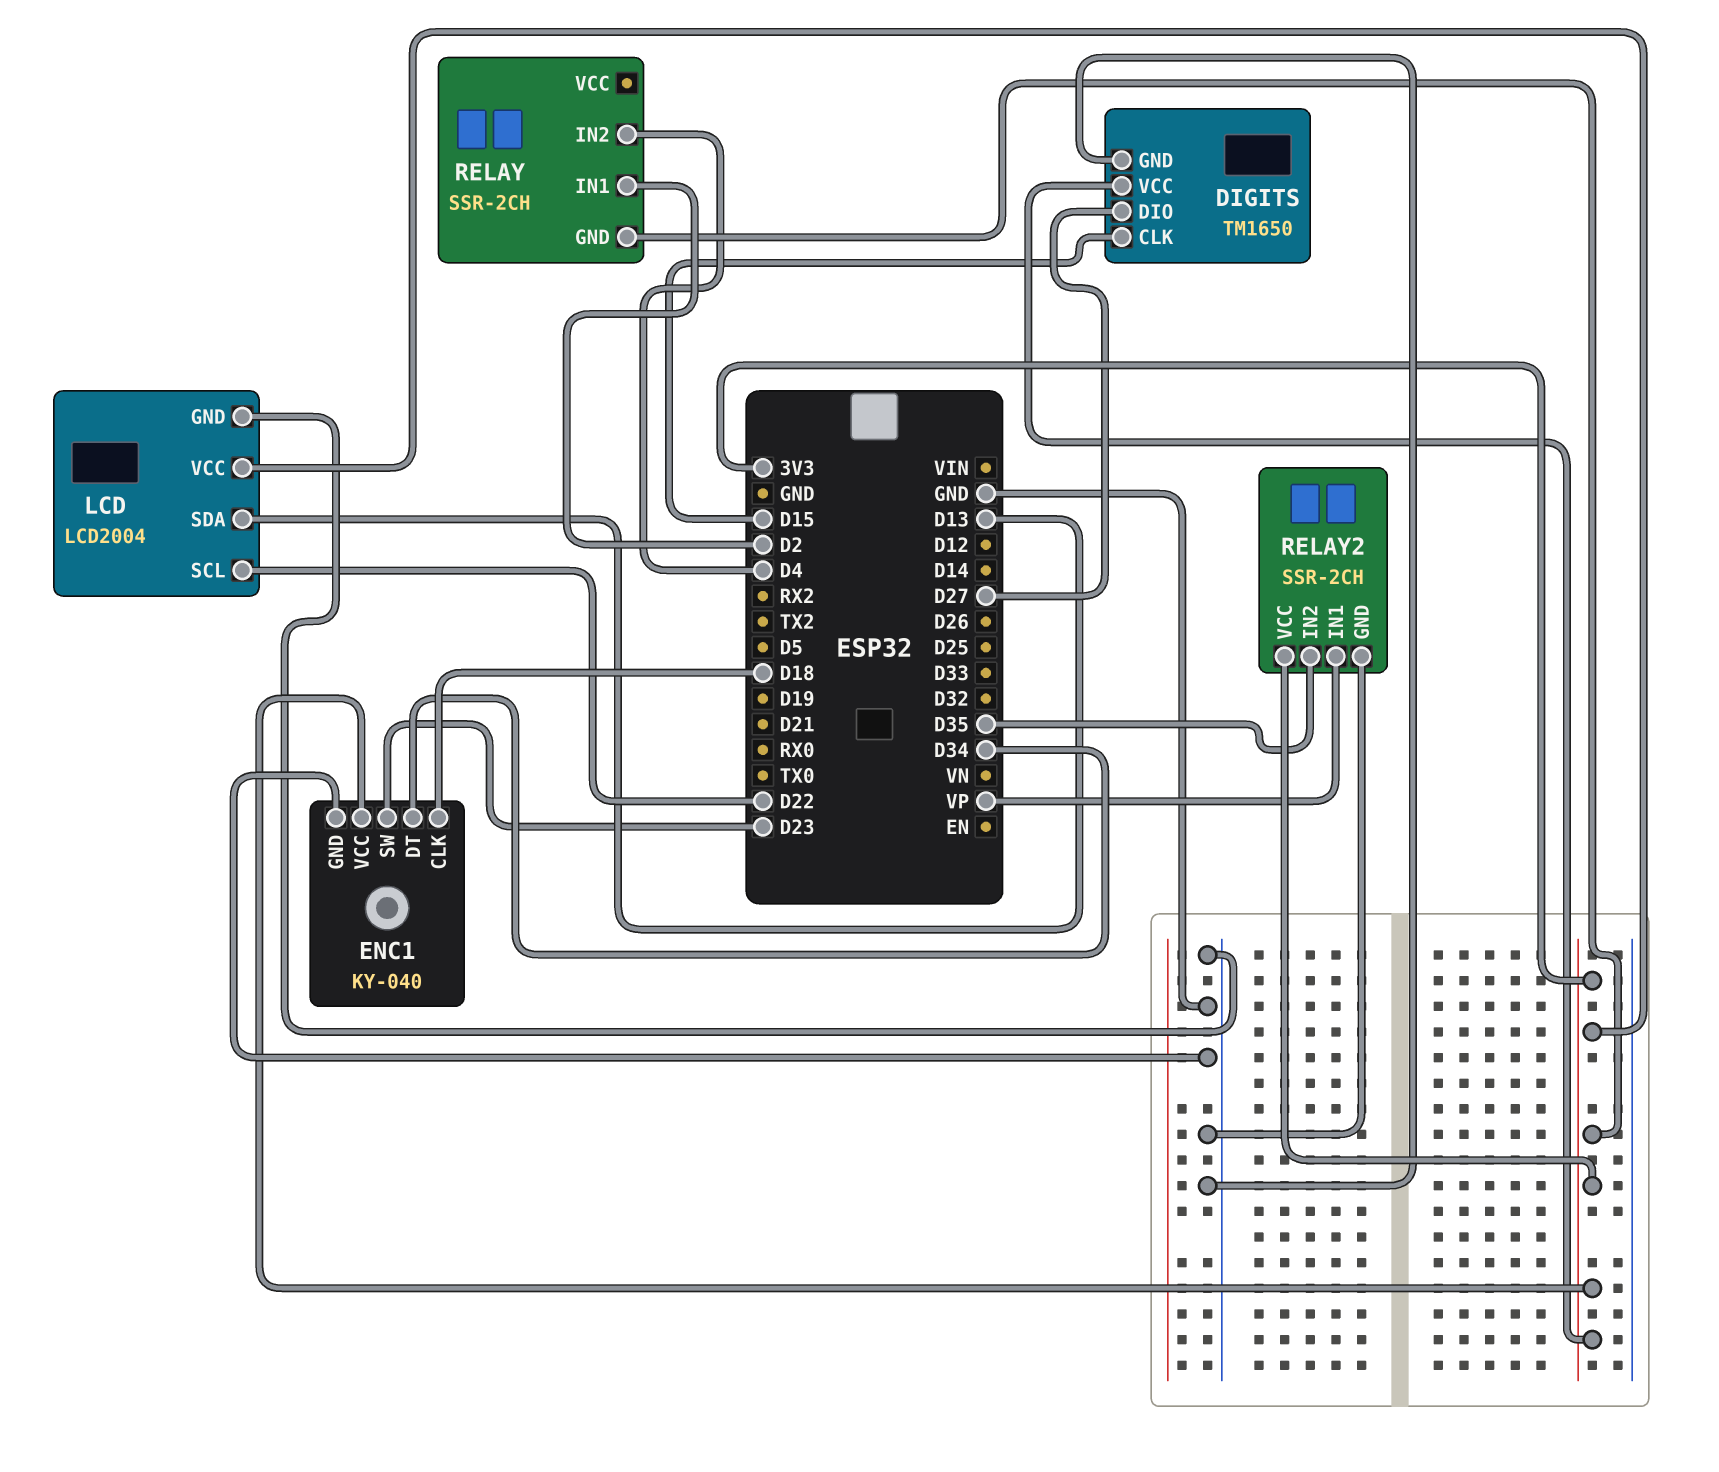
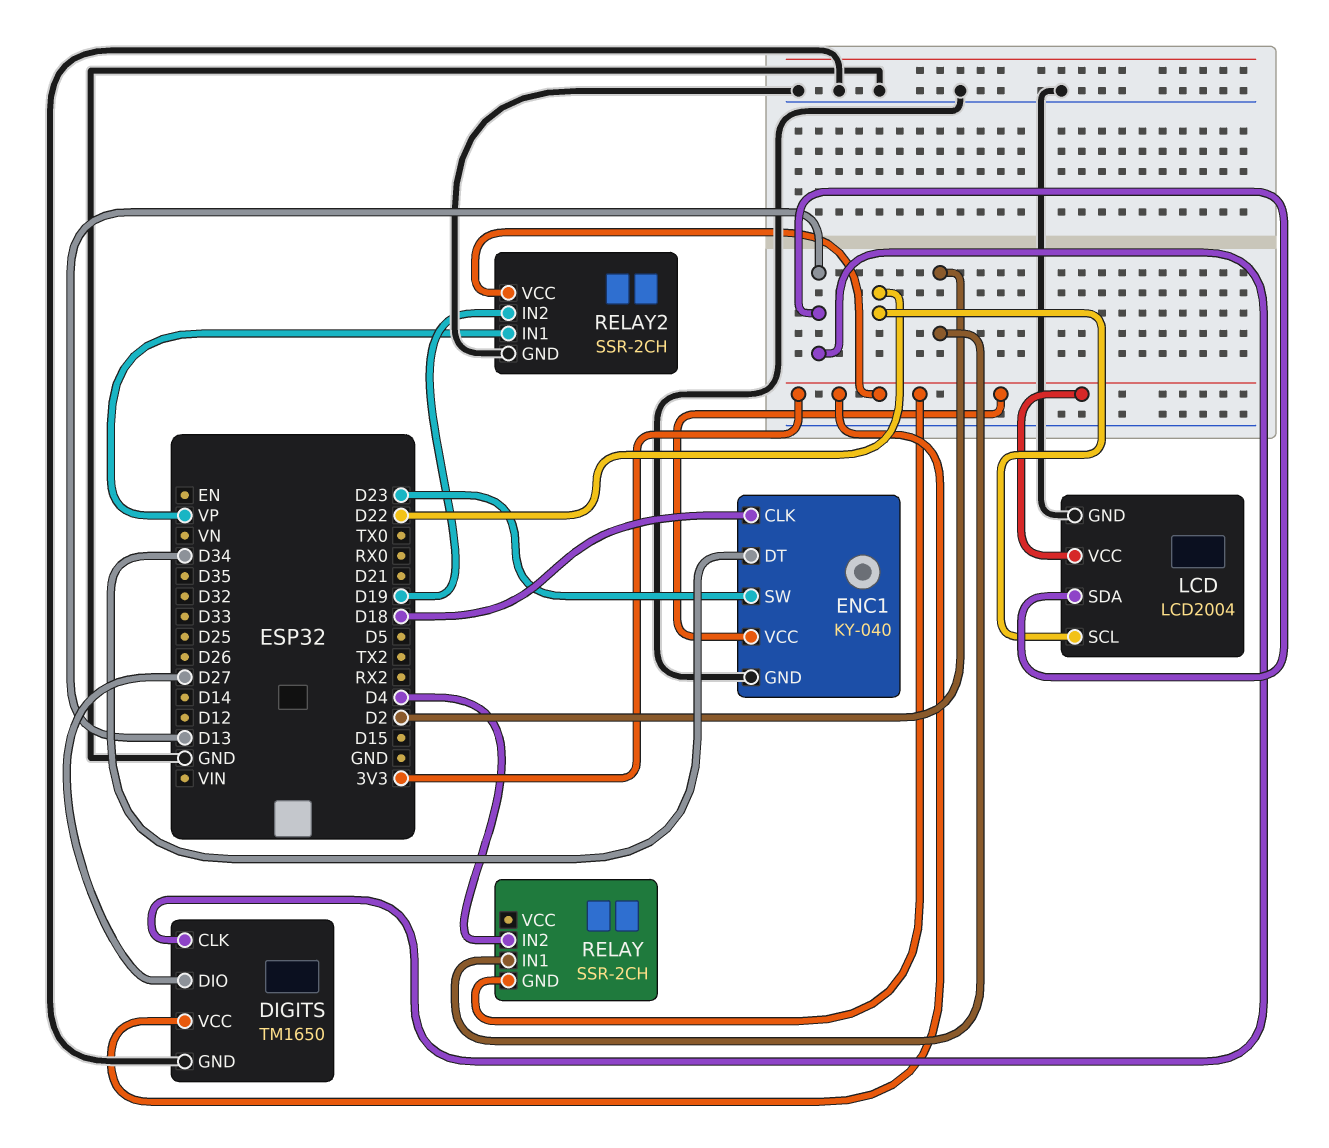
DIGITS pin CLK: D15 -> D13
RELAY2 pin IN2: D35 -> D19

